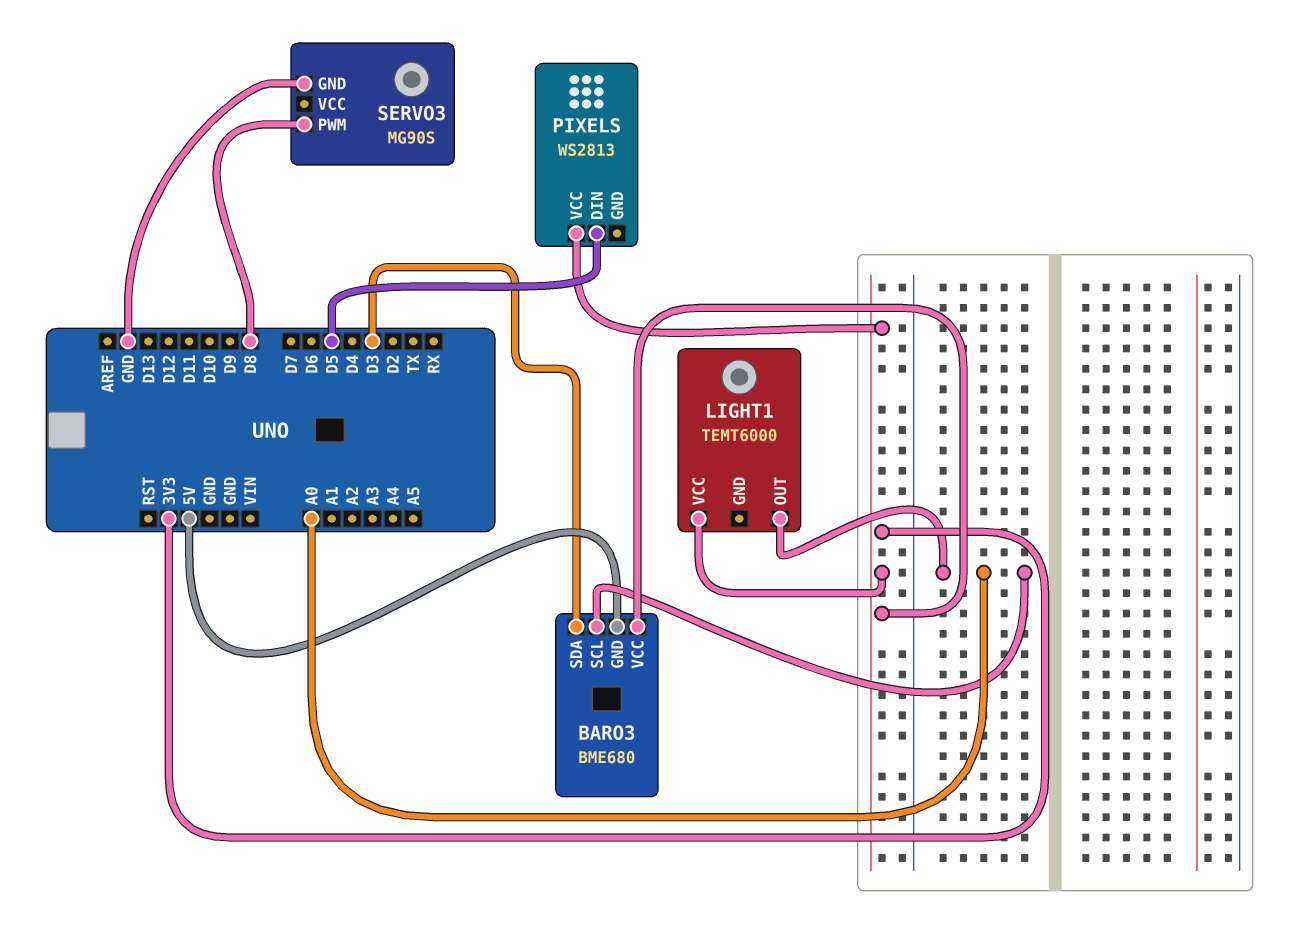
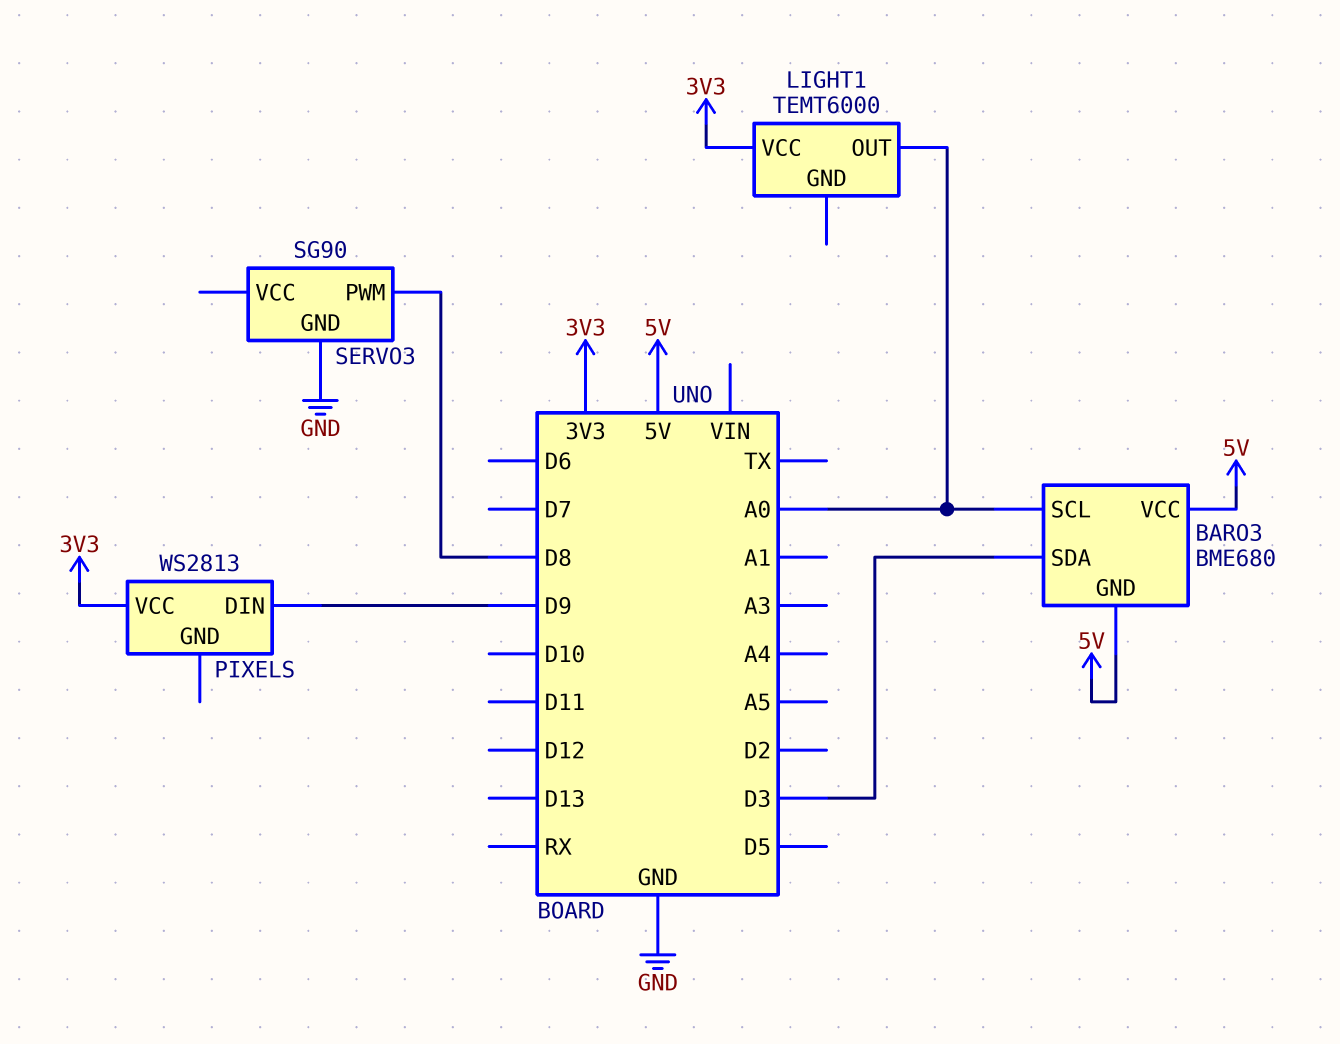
BARO3 pin VCC: 3V3 -> 5V
PIXELS pin DIN: D5 -> D9
SERVO3: MG90S -> SG90

